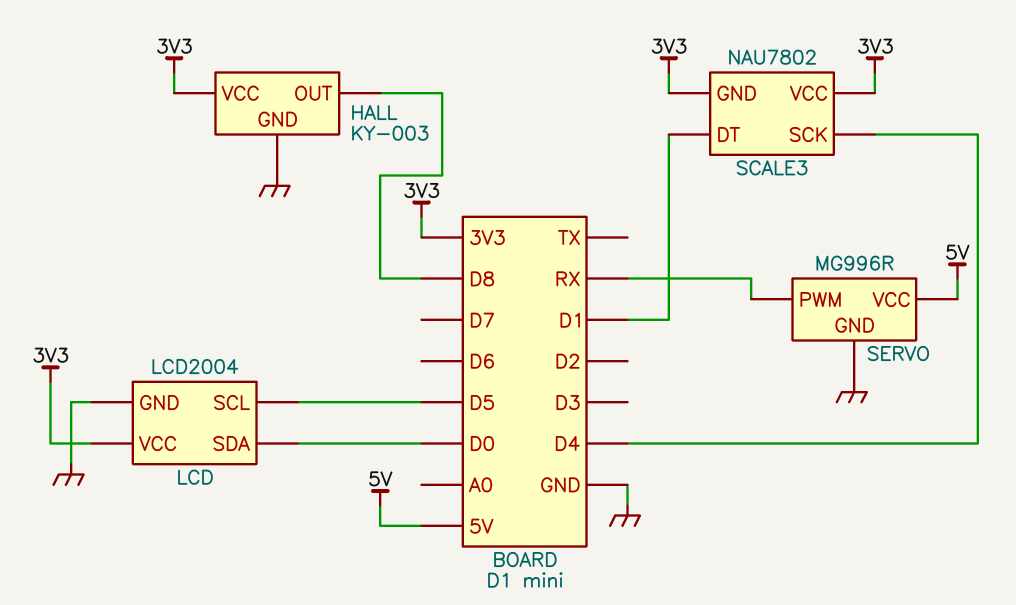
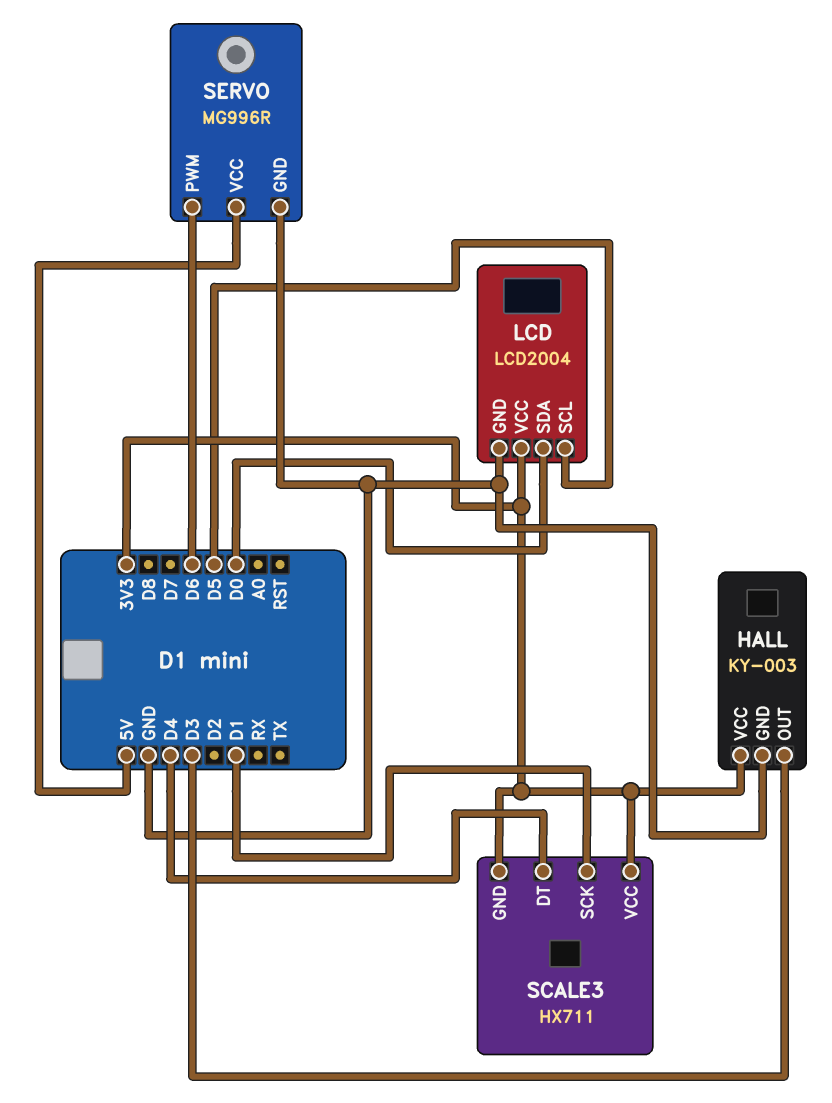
HALL pin OUT: D8 -> D3
SCALE3: NAU7802 -> HX711
SCALE3 pin DT: D1 -> D4
SCALE3 pin SCK: D4 -> D1
SERVO pin PWM: RX -> D6

